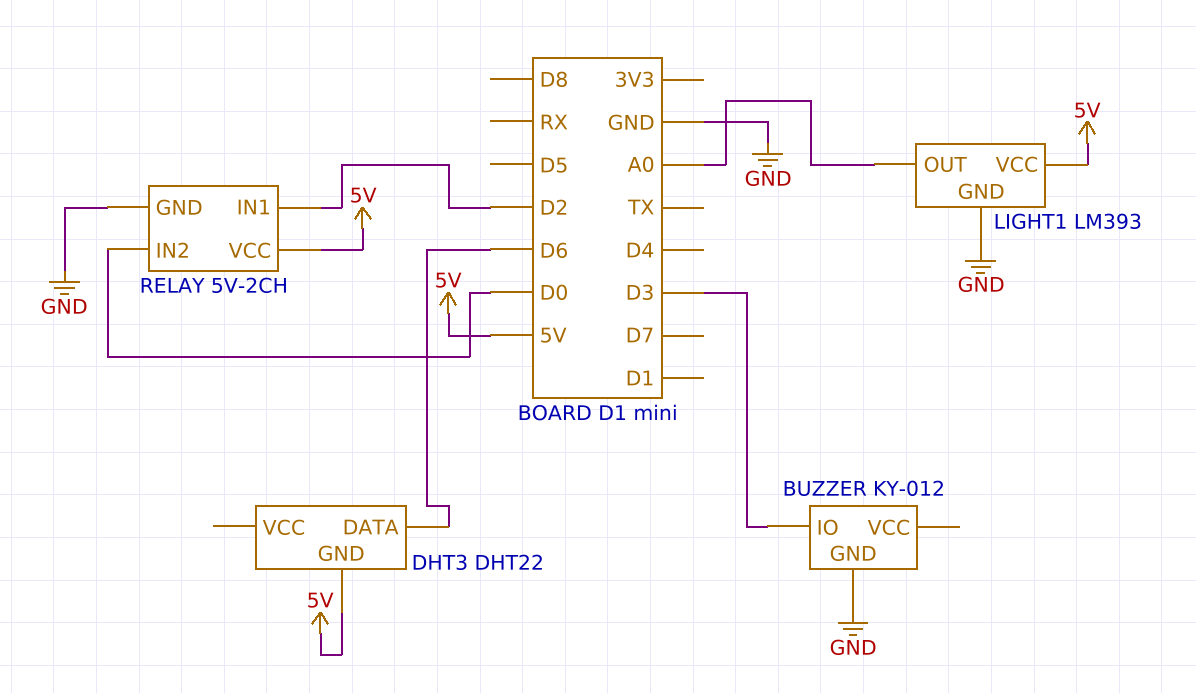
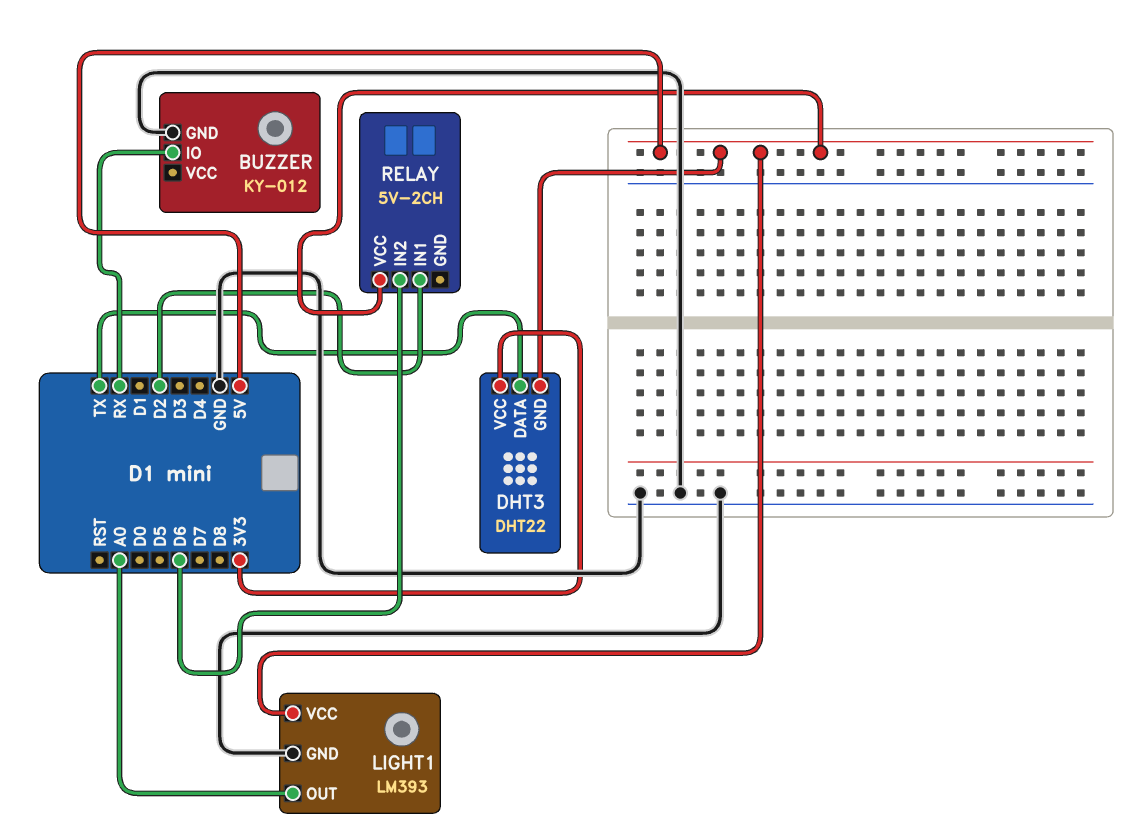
BUZZER pin IO: D3 -> RX
DHT3 pin DATA: D6 -> TX
DHT3 pin VCC: none -> 3V3
RELAY pin GND: GND -> none
RELAY pin IN2: D0 -> D6

